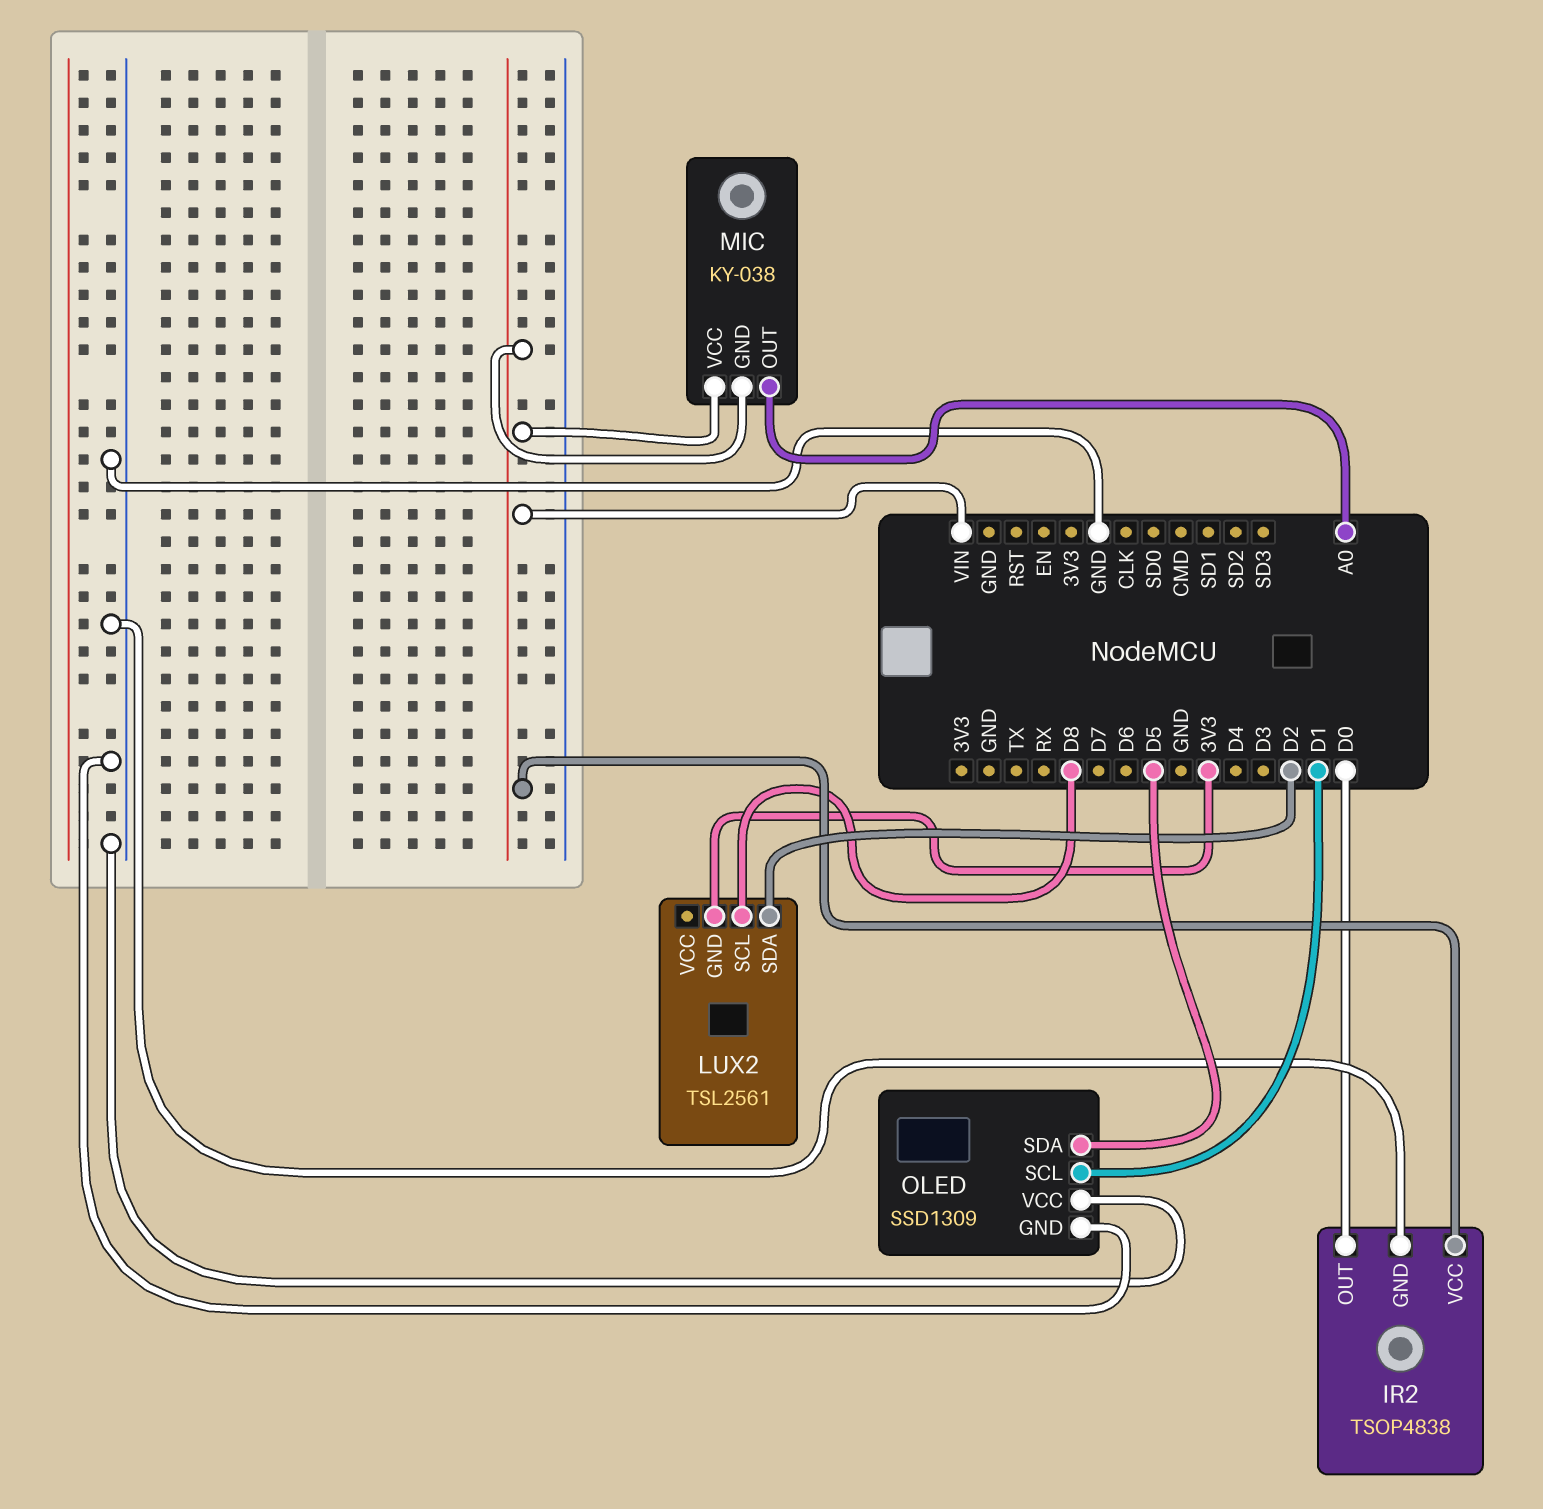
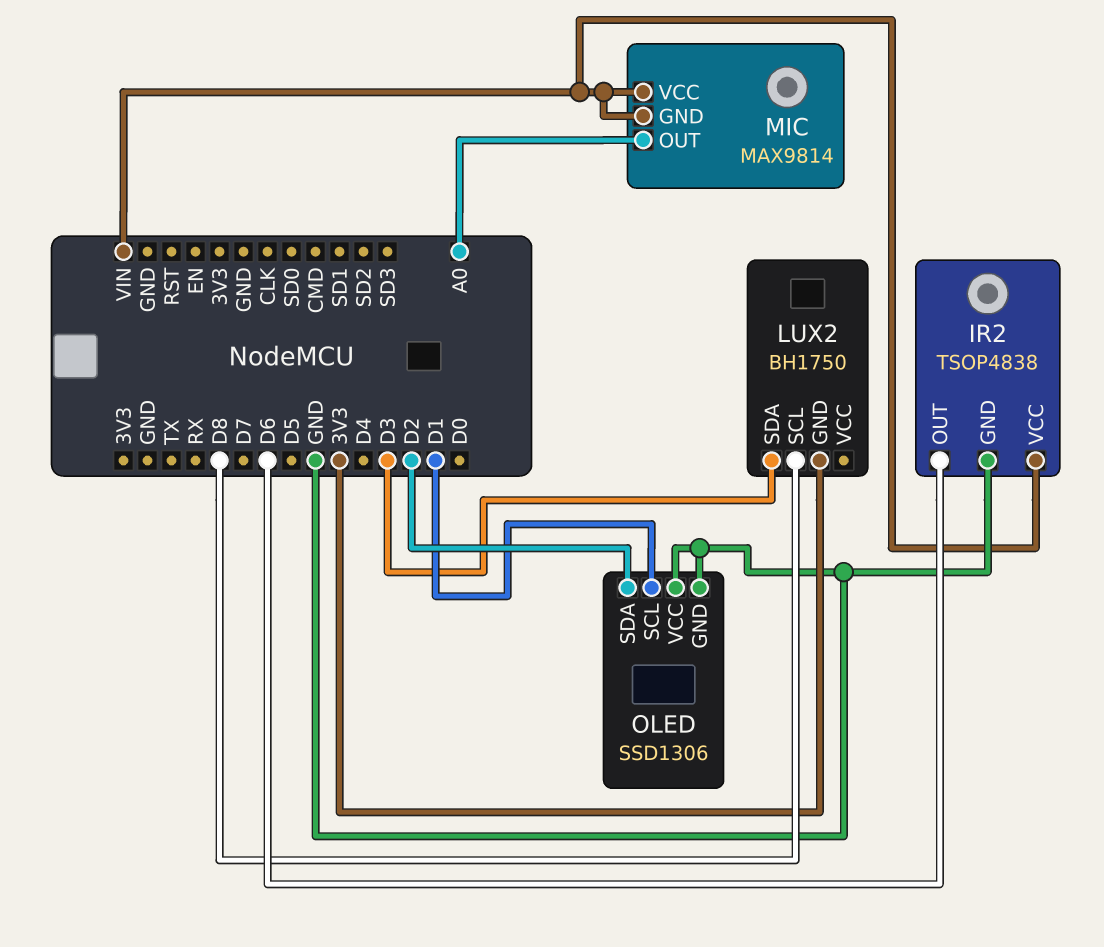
IR2 pin OUT: D0 -> D6
LUX2: TSL2561 -> BH1750
LUX2 pin SDA: D2 -> D3
MIC: KY-038 -> MAX9814
OLED: SSD1309 -> SSD1306
OLED pin SDA: D5 -> D2

